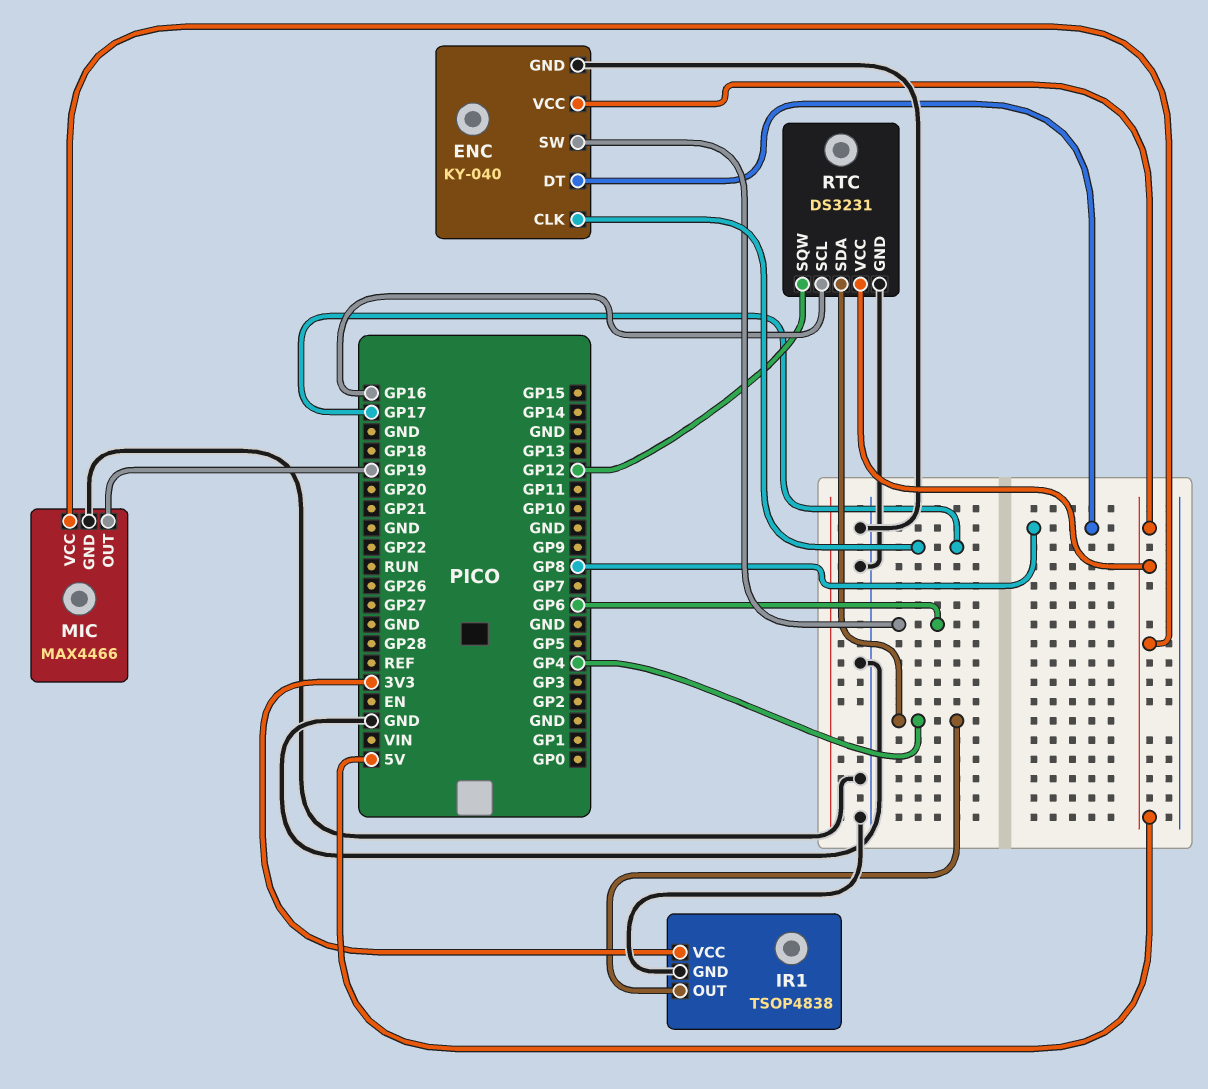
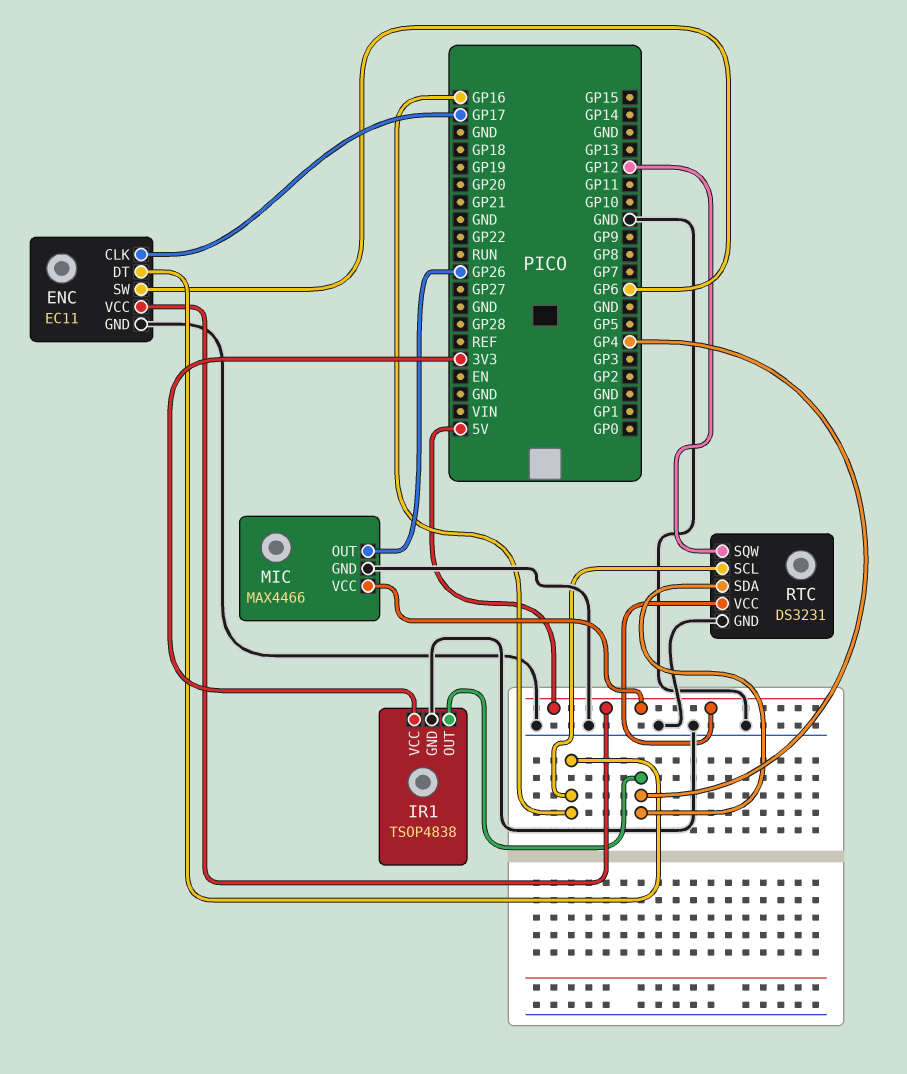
ENC: KY-040 -> EC11
ENC pin DT: GP8 -> GP16
MIC pin OUT: GP19 -> GP26

